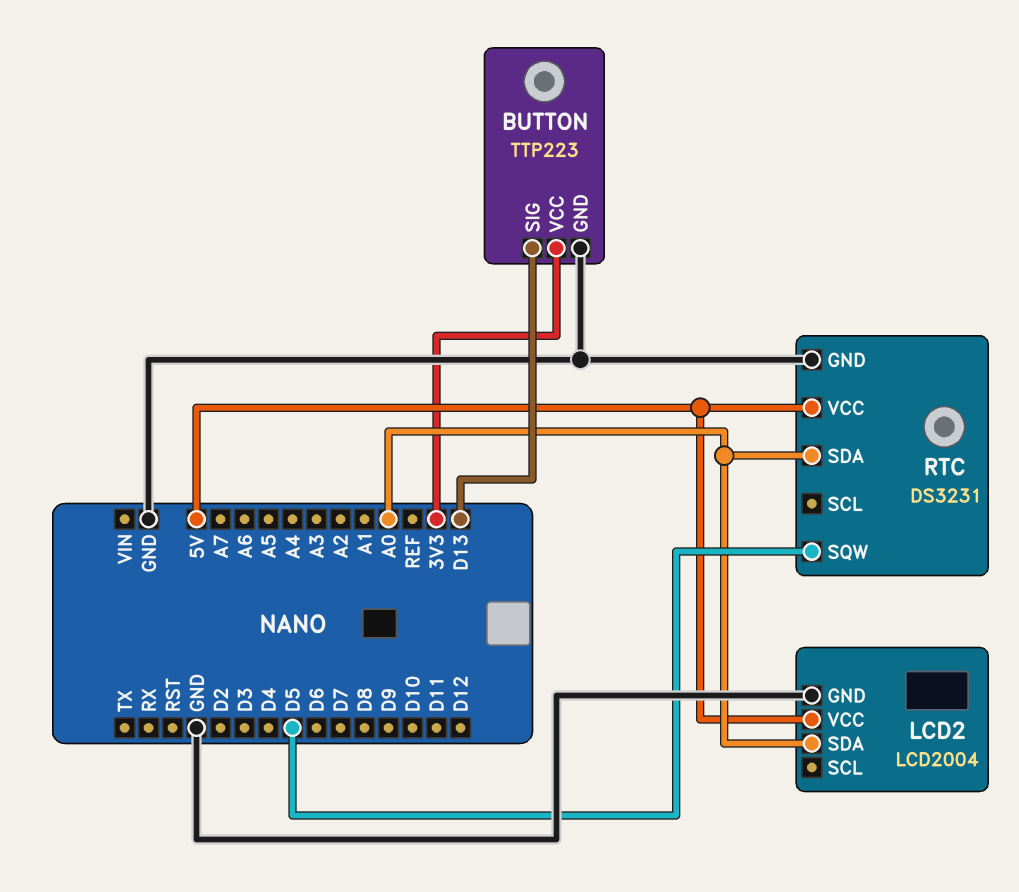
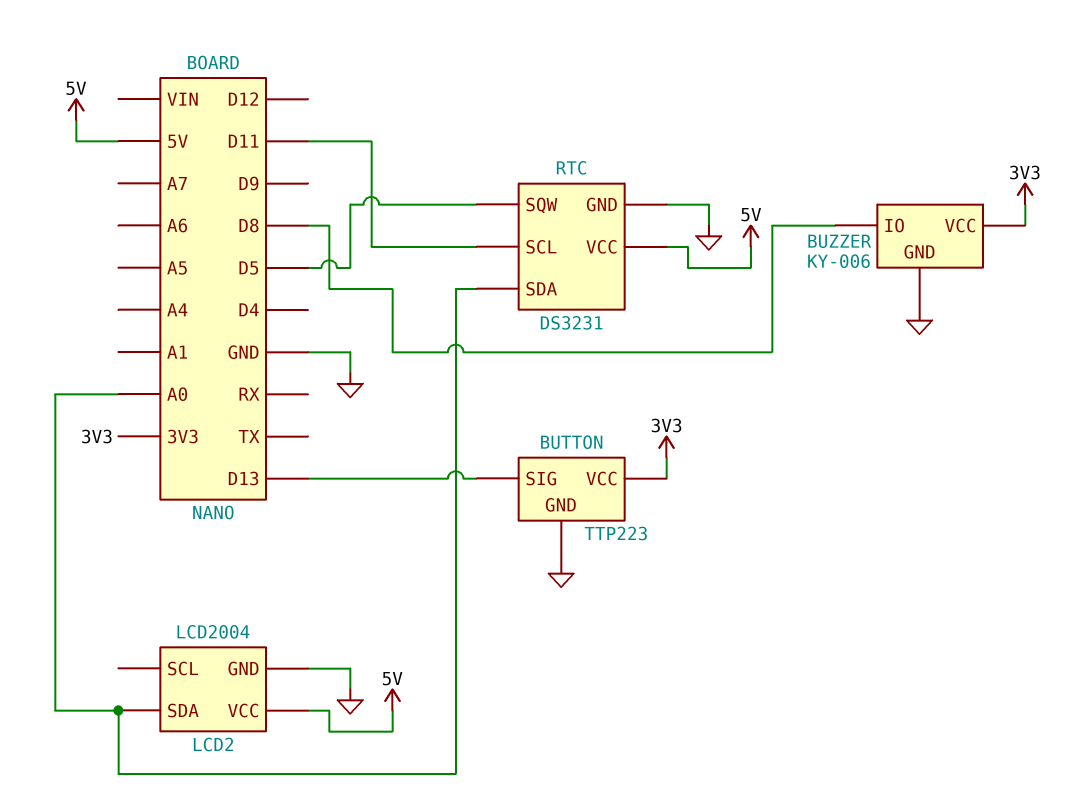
BUZZER: none -> KY-006
BUZZER pin GND: none -> GND
BUZZER pin IO: none -> D8
BUZZER pin VCC: none -> 3V3
RTC pin SCL: none -> D11

